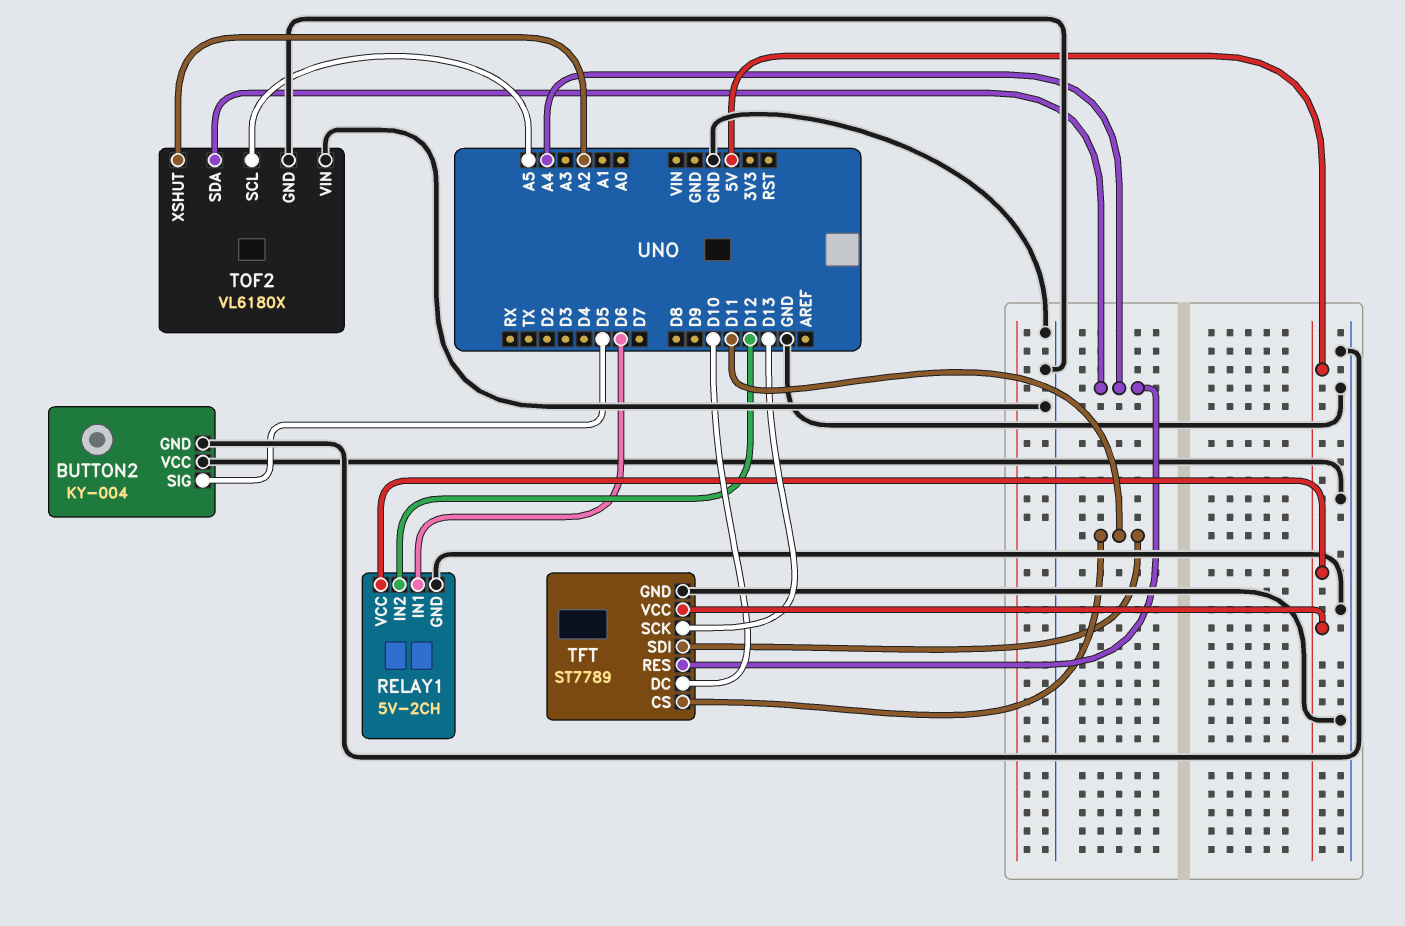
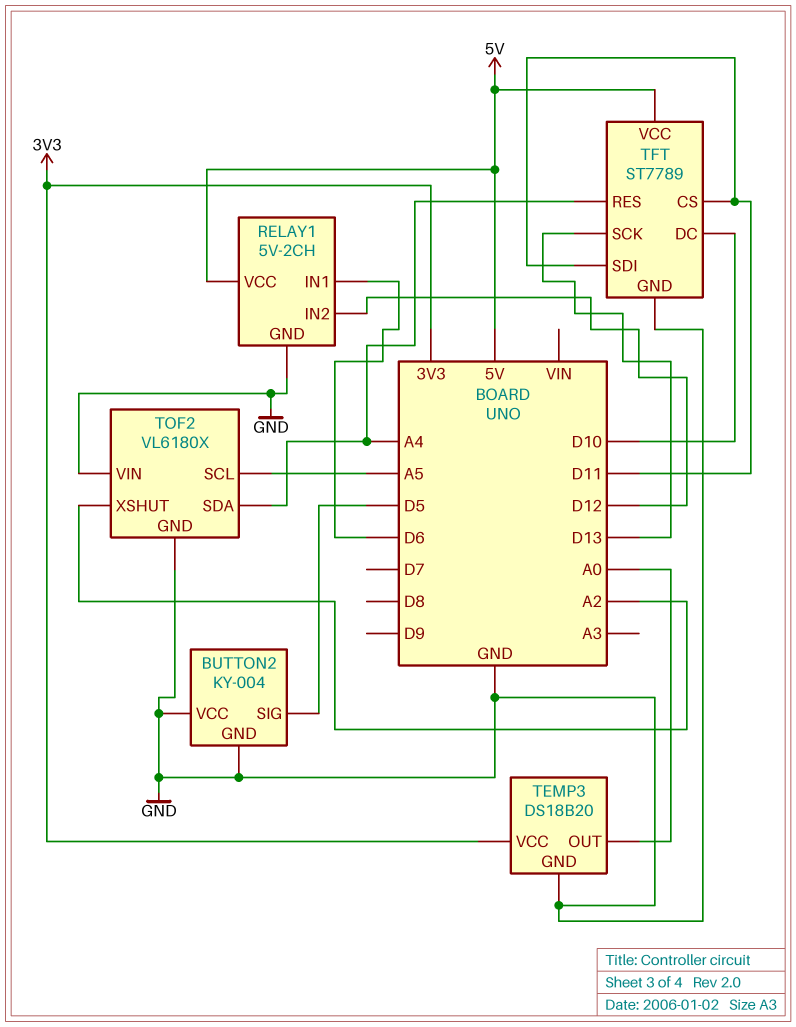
TEMP3: none -> DS18B20
TEMP3 pin GND: none -> GND
TEMP3 pin OUT: none -> A0
TEMP3 pin VCC: none -> 3V3

